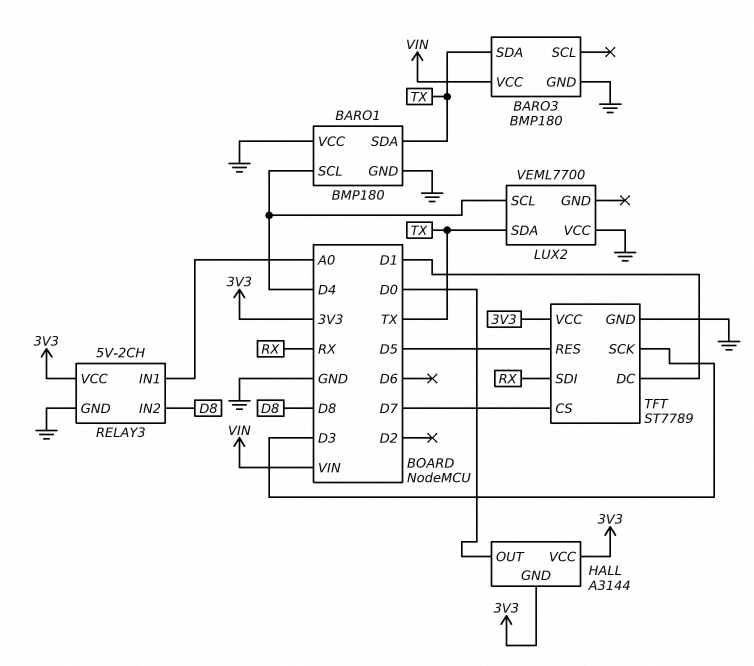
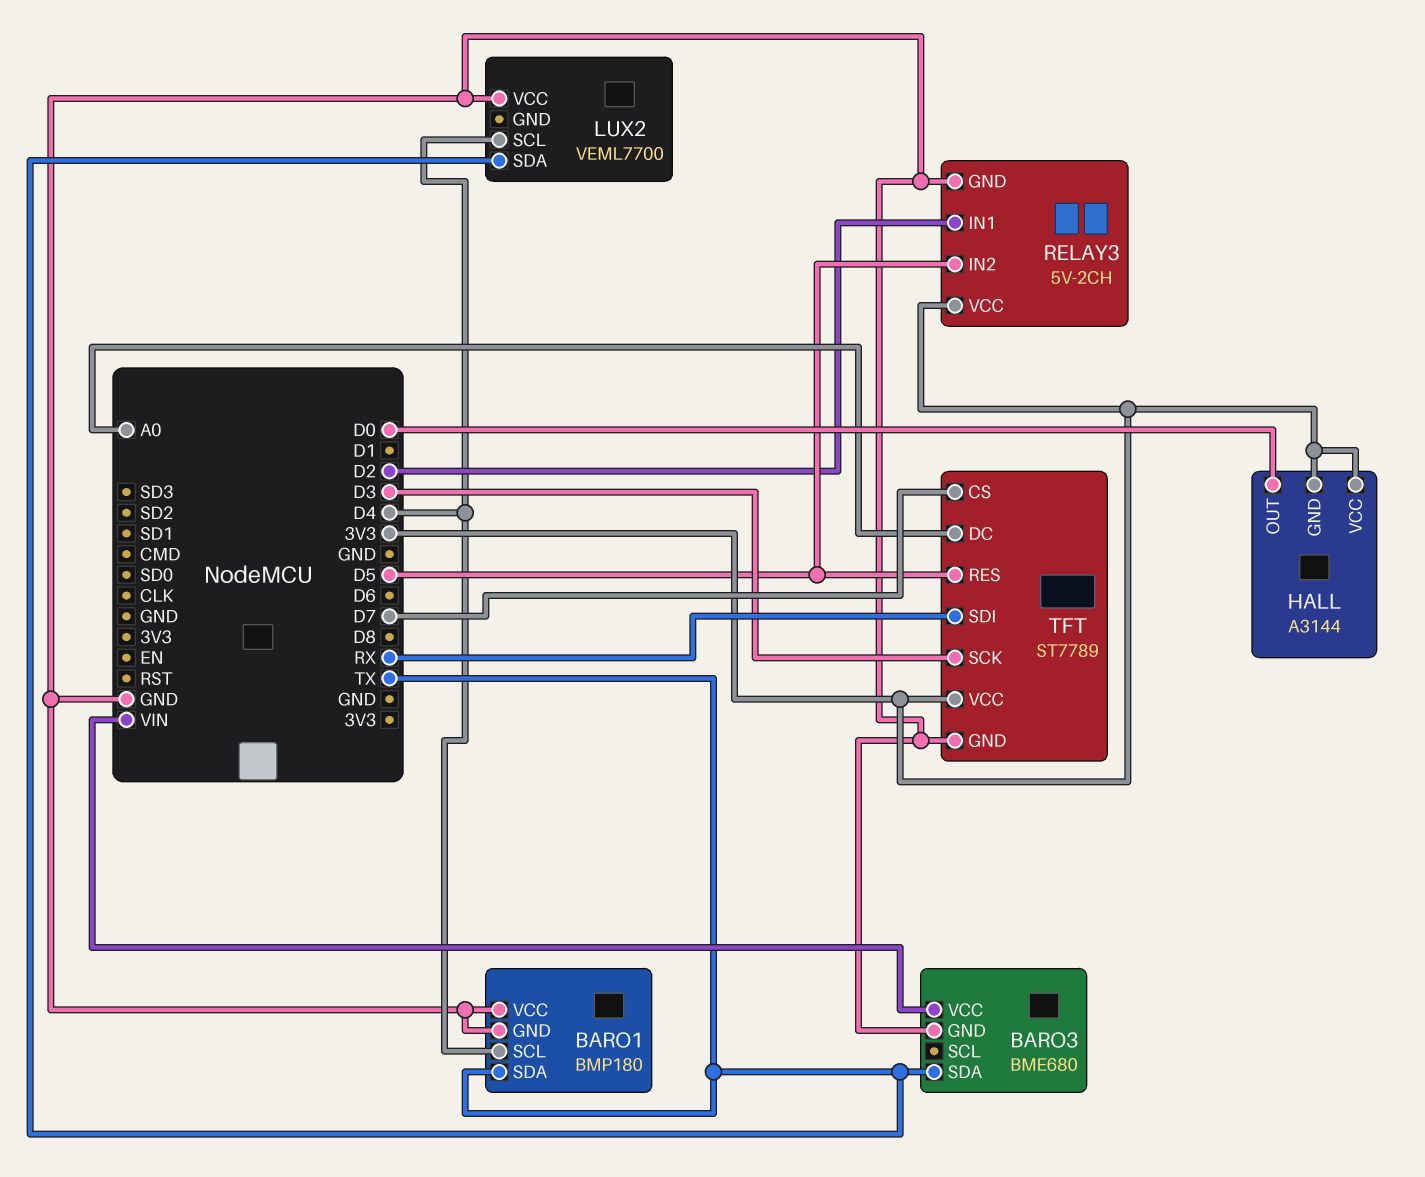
BARO3: BMP180 -> BME680
RELAY3 pin IN1: A0 -> D2
RELAY3 pin IN2: D8 -> D5
TFT pin DC: D1 -> A0

